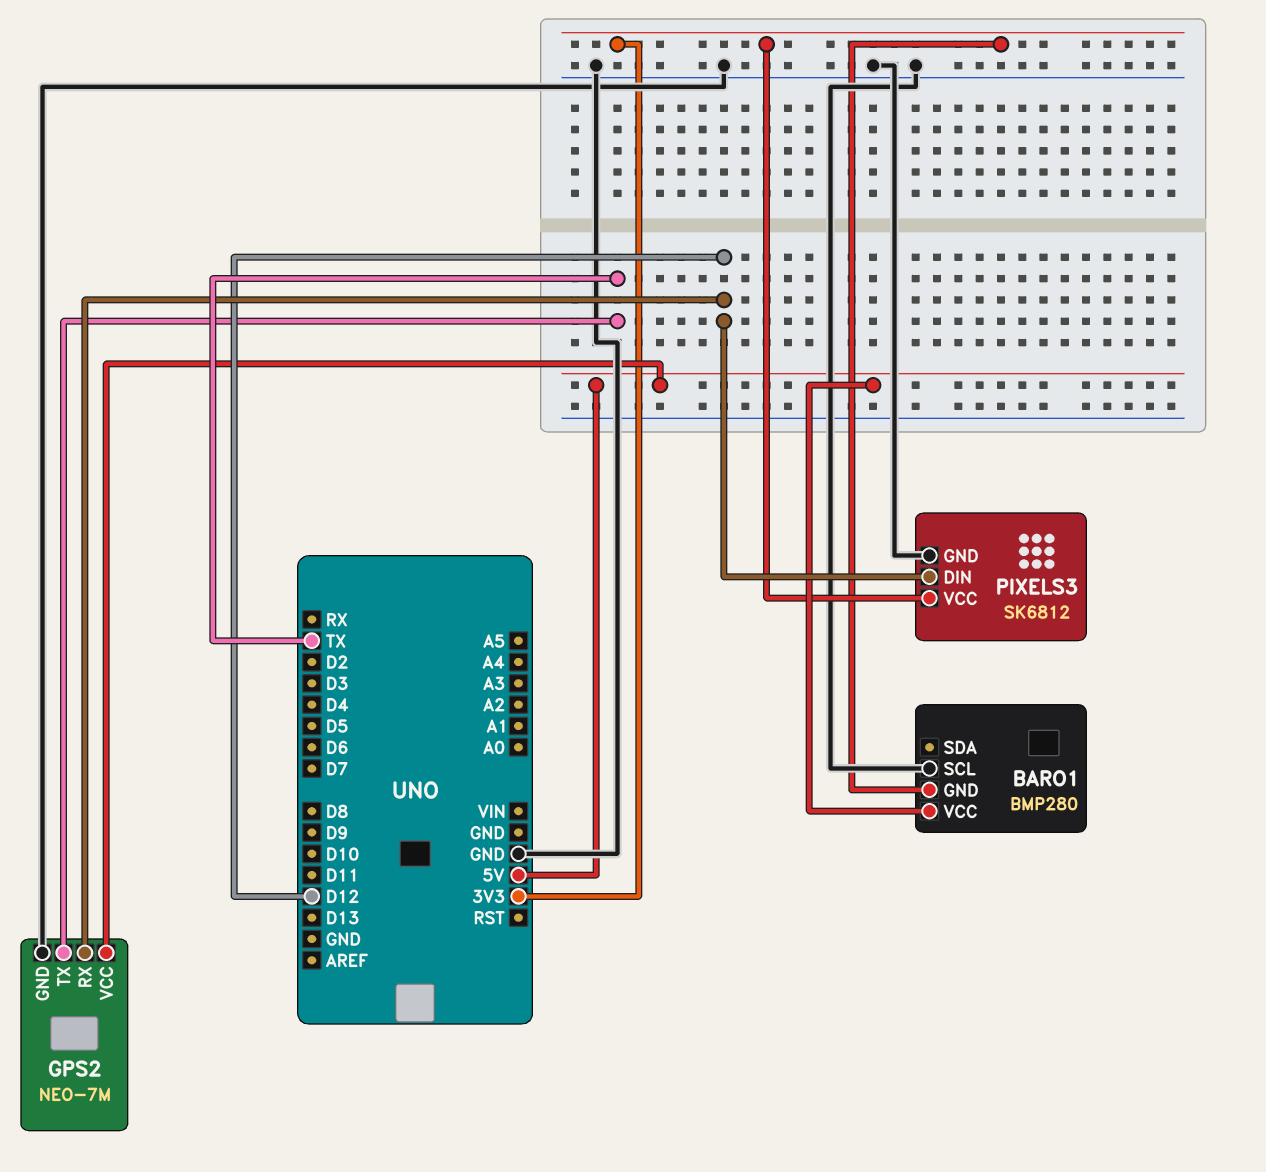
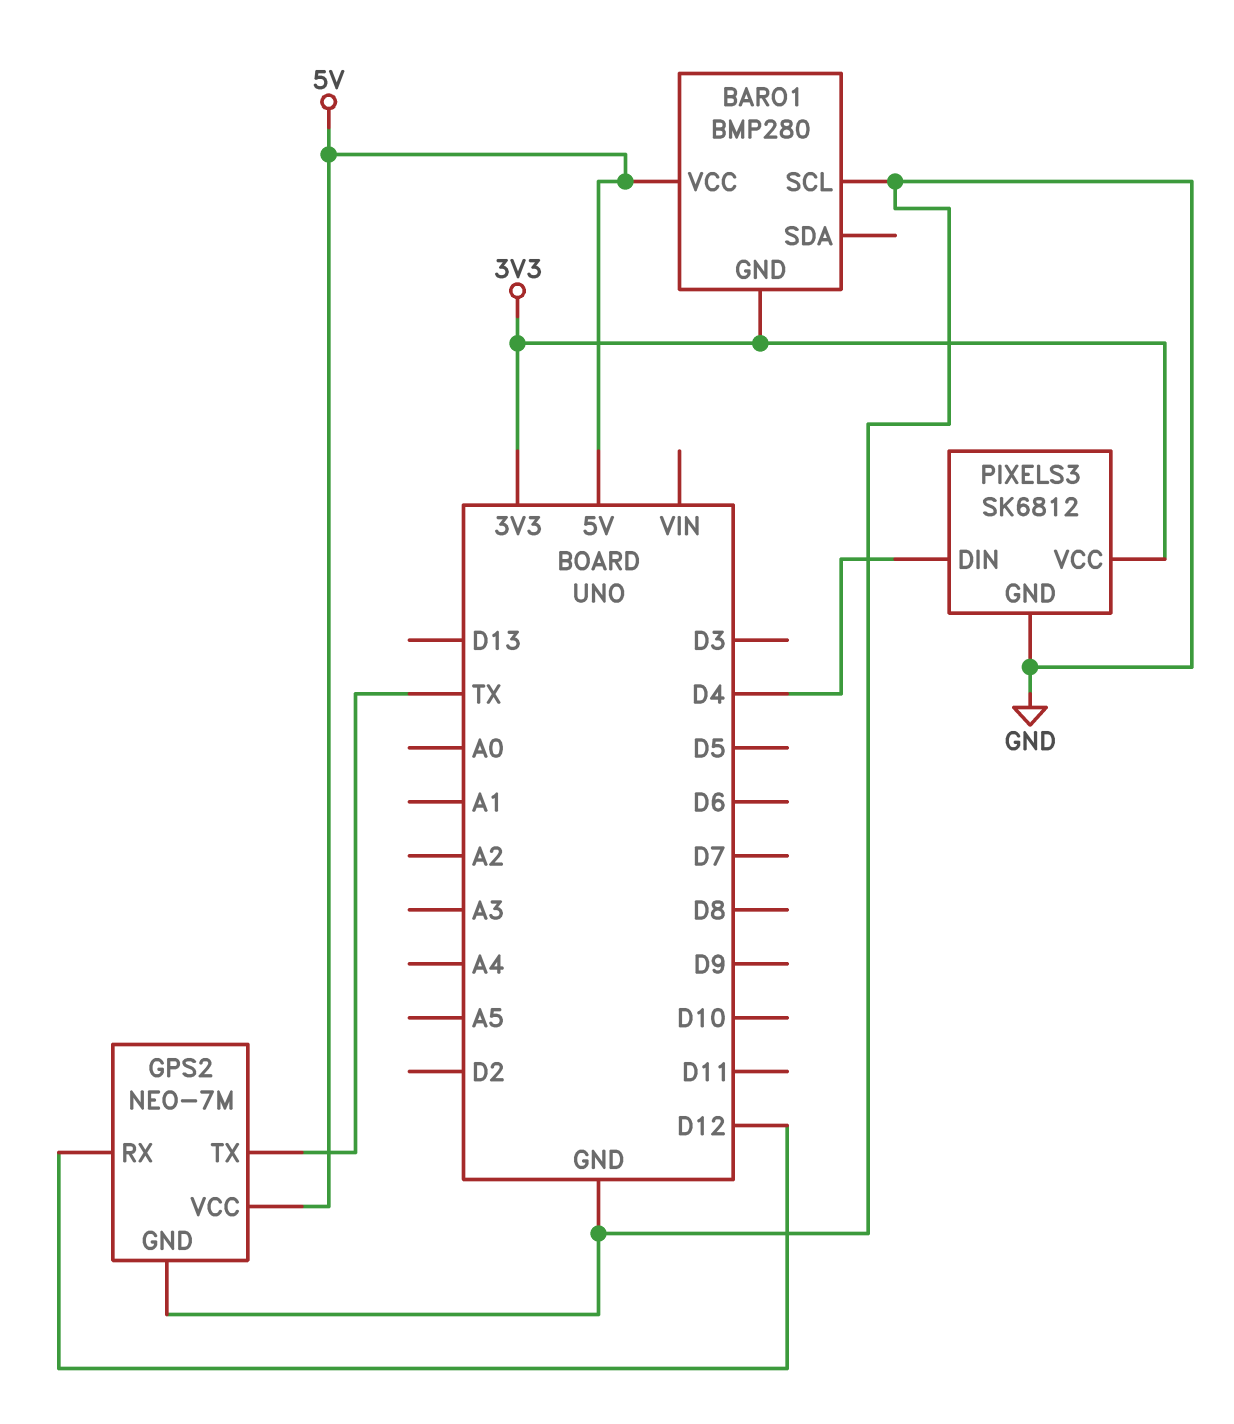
PIXELS3 pin DIN: D12 -> D4

